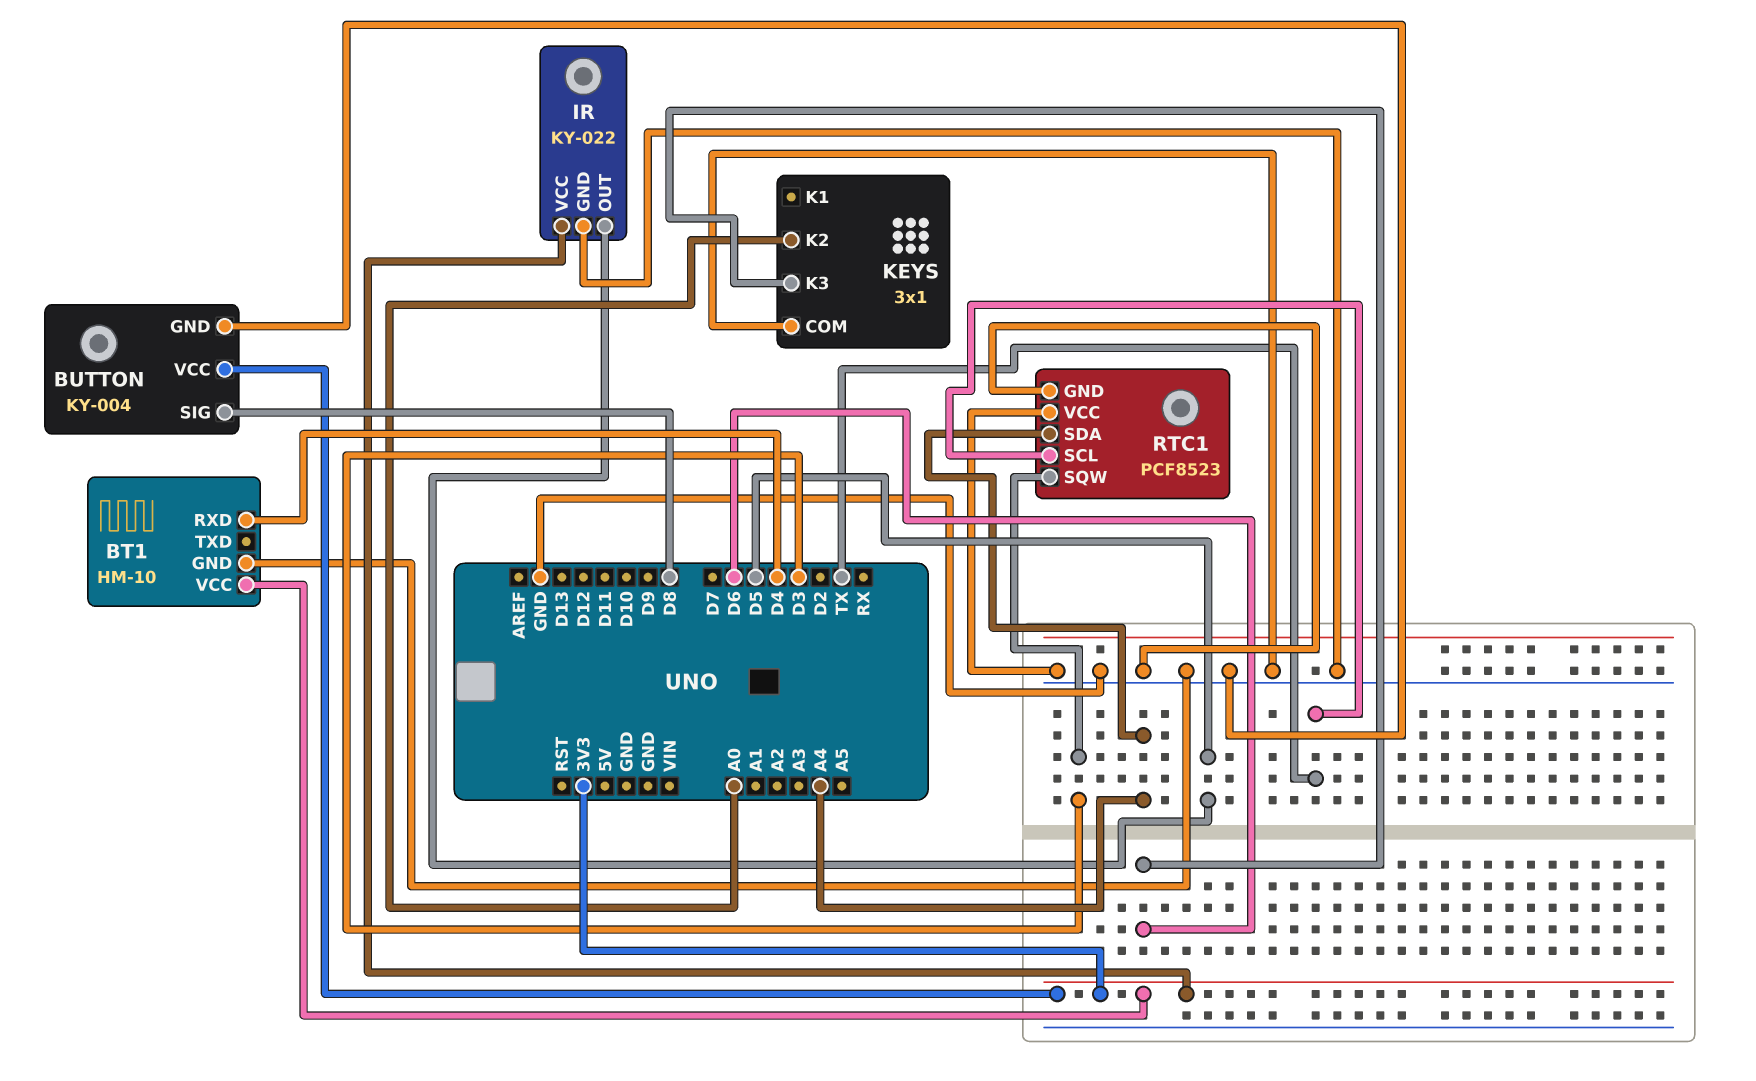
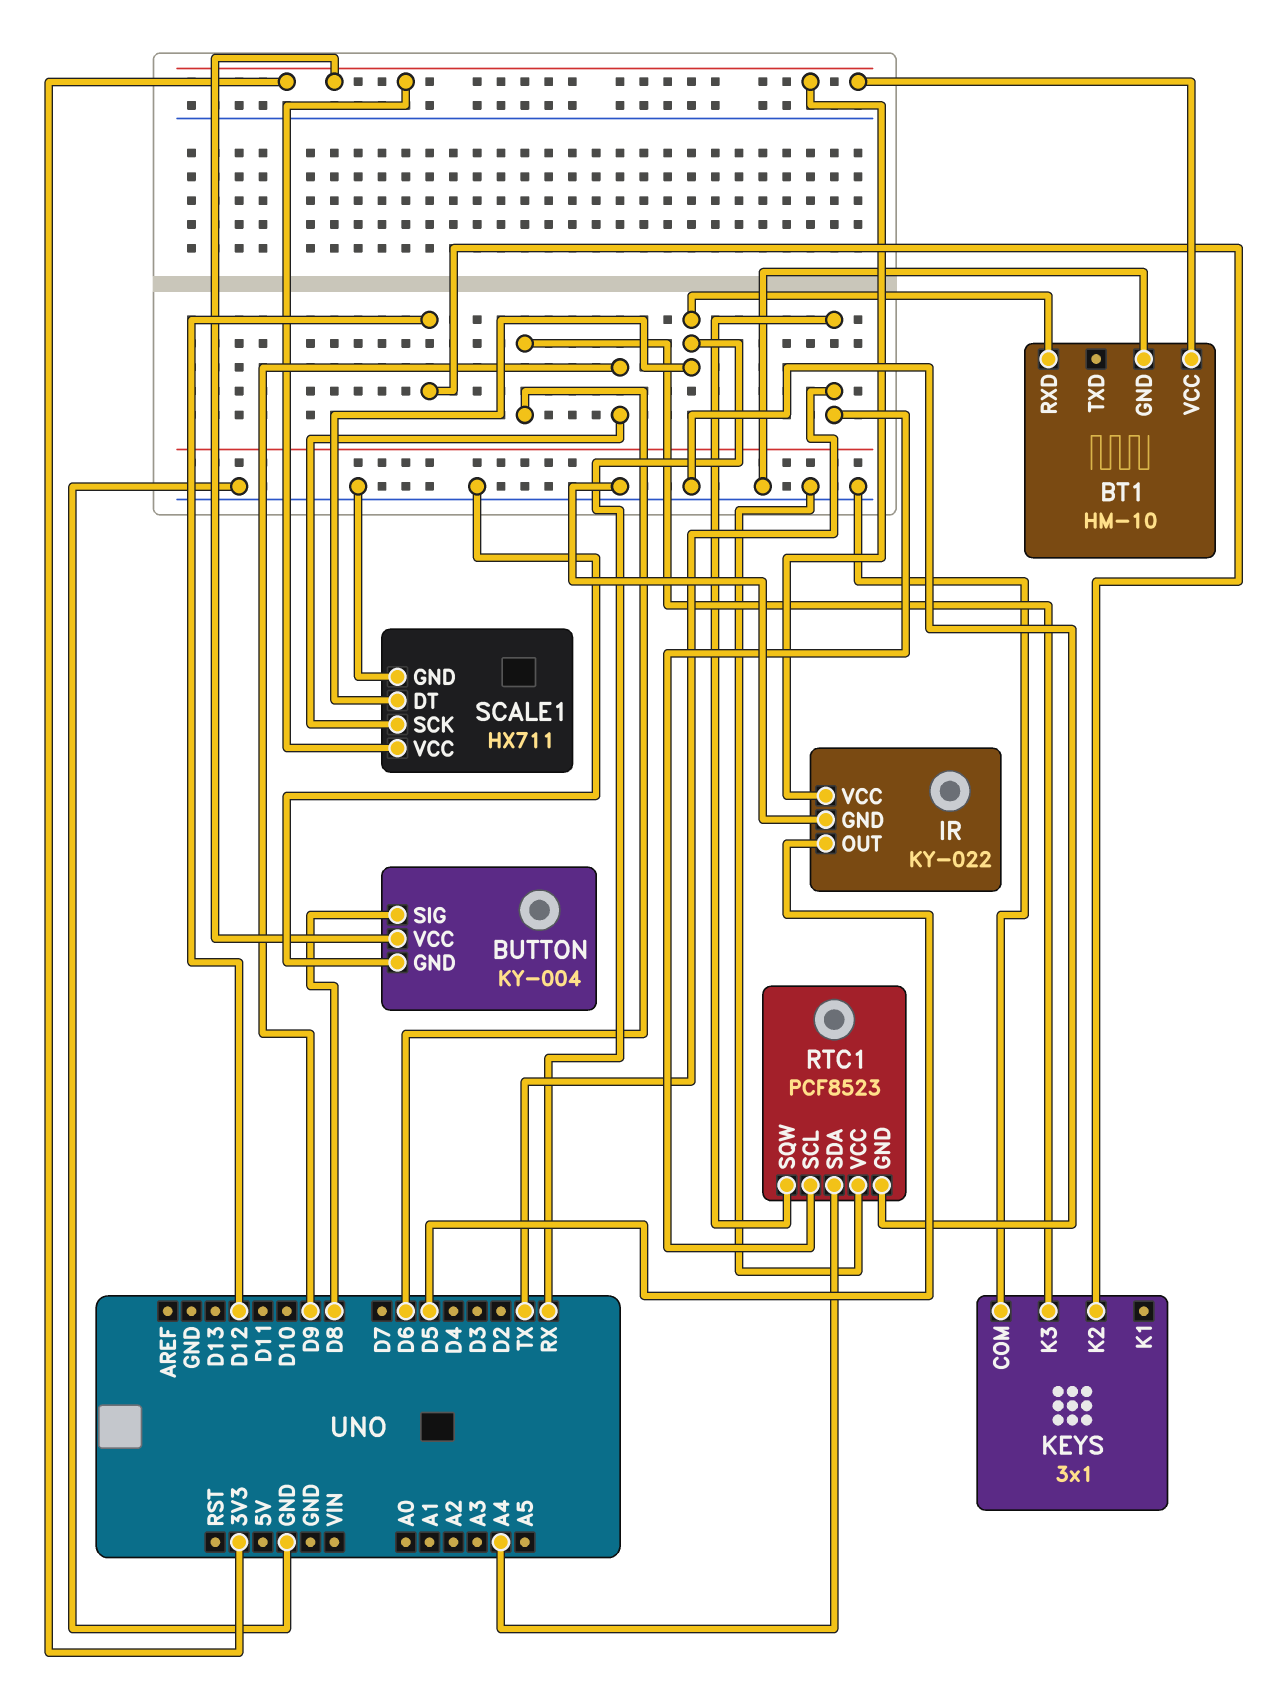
BT1 pin RXD: D4 -> RX
KEYS pin K2: A0 -> D12
RTC1 pin SQW: D3 -> TX
SCALE1: none -> HX711
SCALE1 pin DT: none -> RX
SCALE1 pin GND: none -> GND
SCALE1 pin SCK: none -> D9
SCALE1 pin VCC: none -> 3V3

